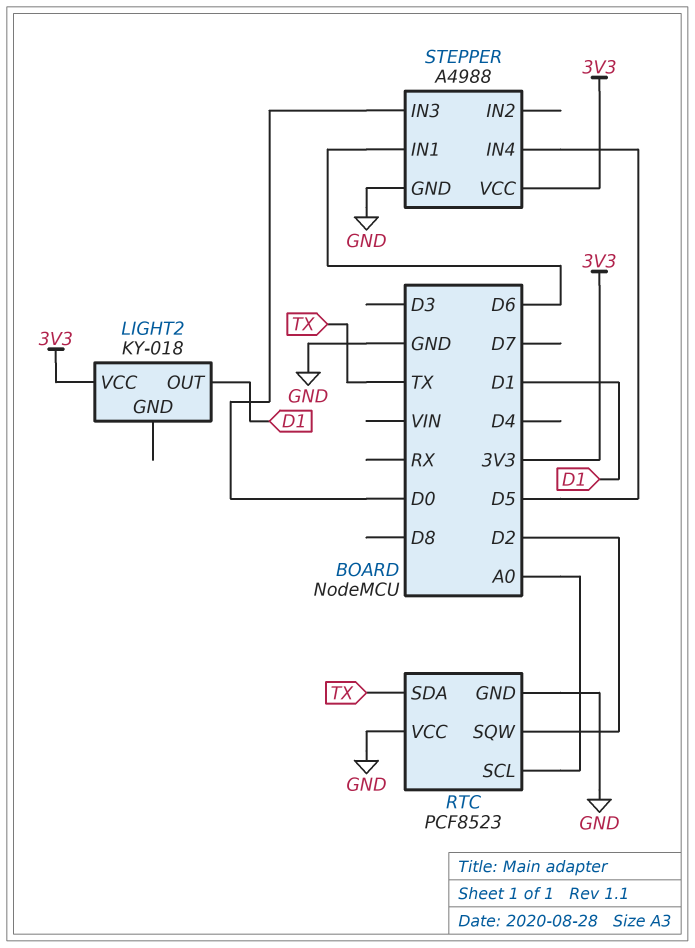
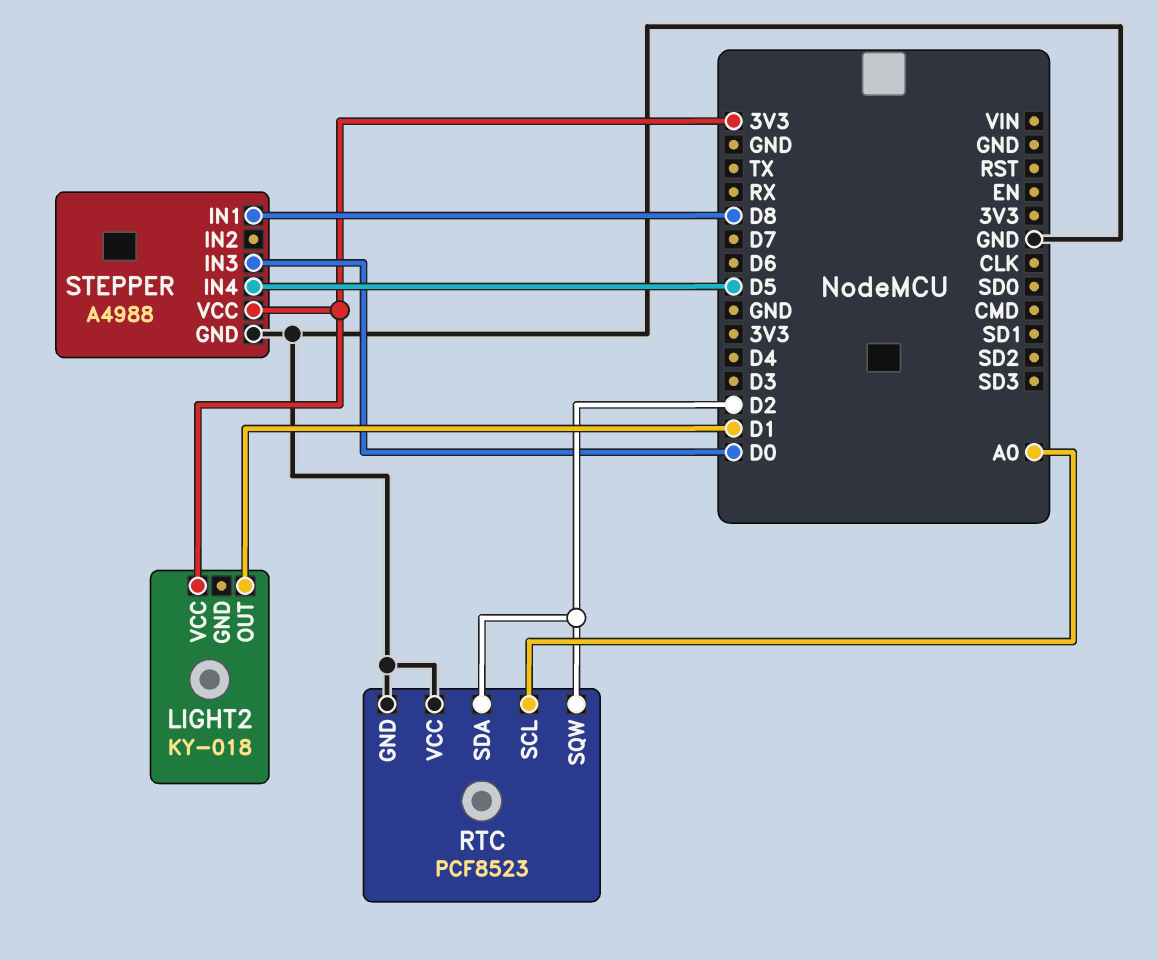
RTC pin SDA: TX -> D2
STEPPER pin IN1: D6 -> D8

